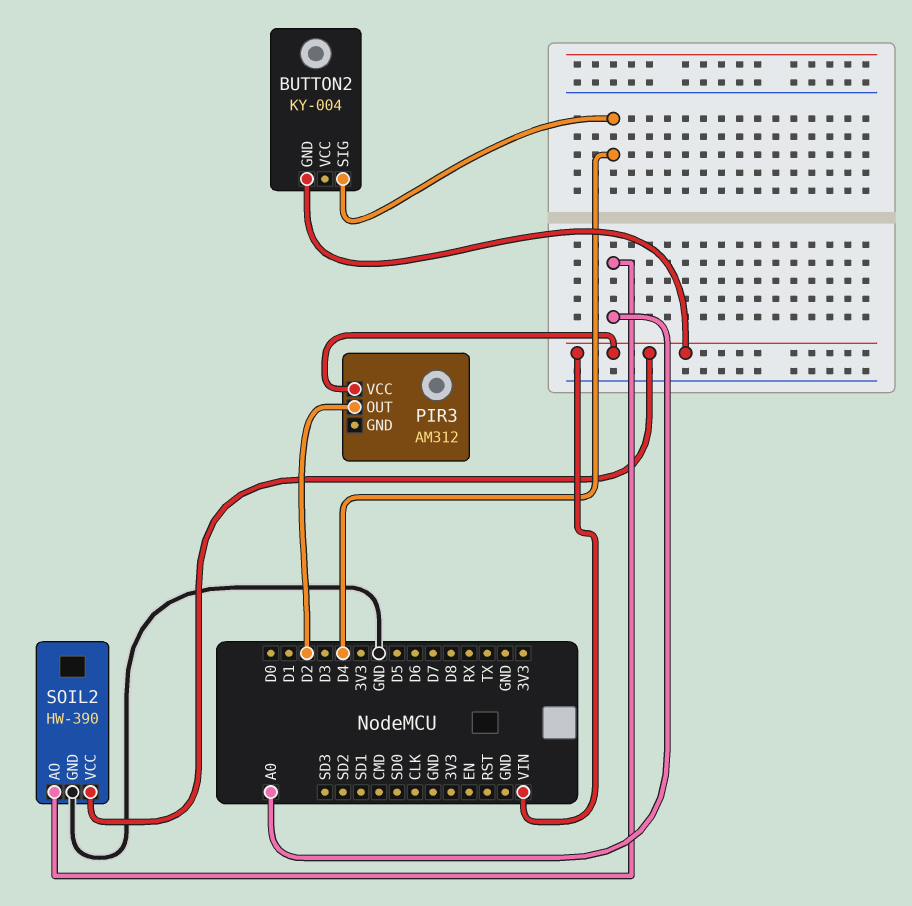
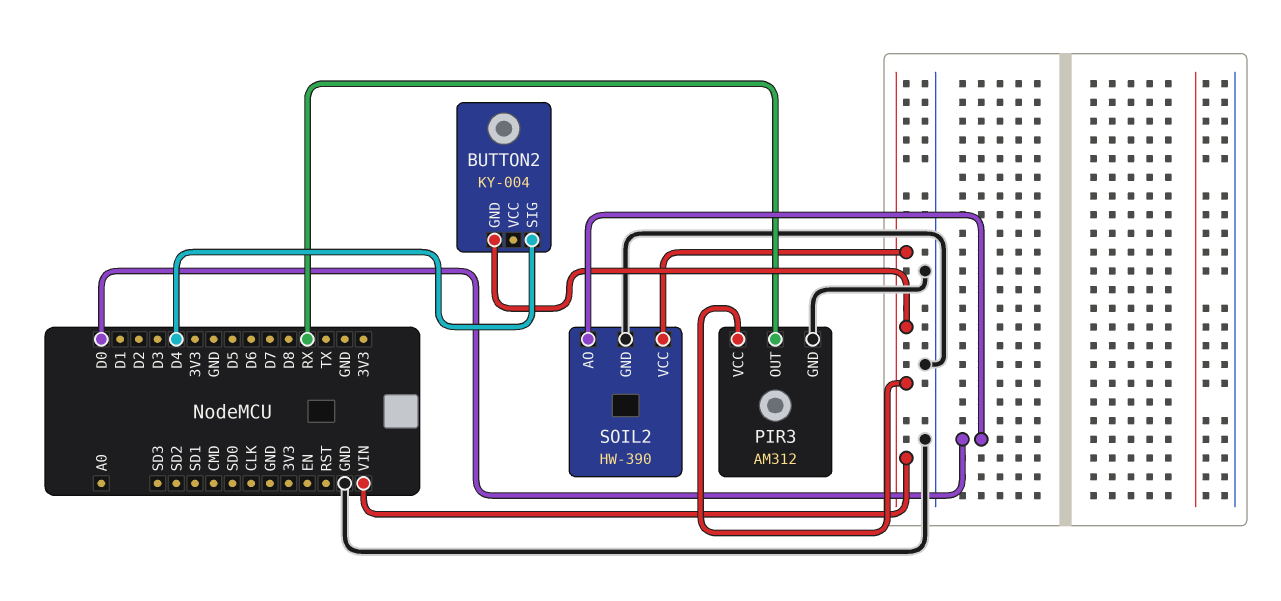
PIR3 pin GND: none -> GND
PIR3 pin OUT: D2 -> RX
SOIL2 pin AO: A0 -> D0

